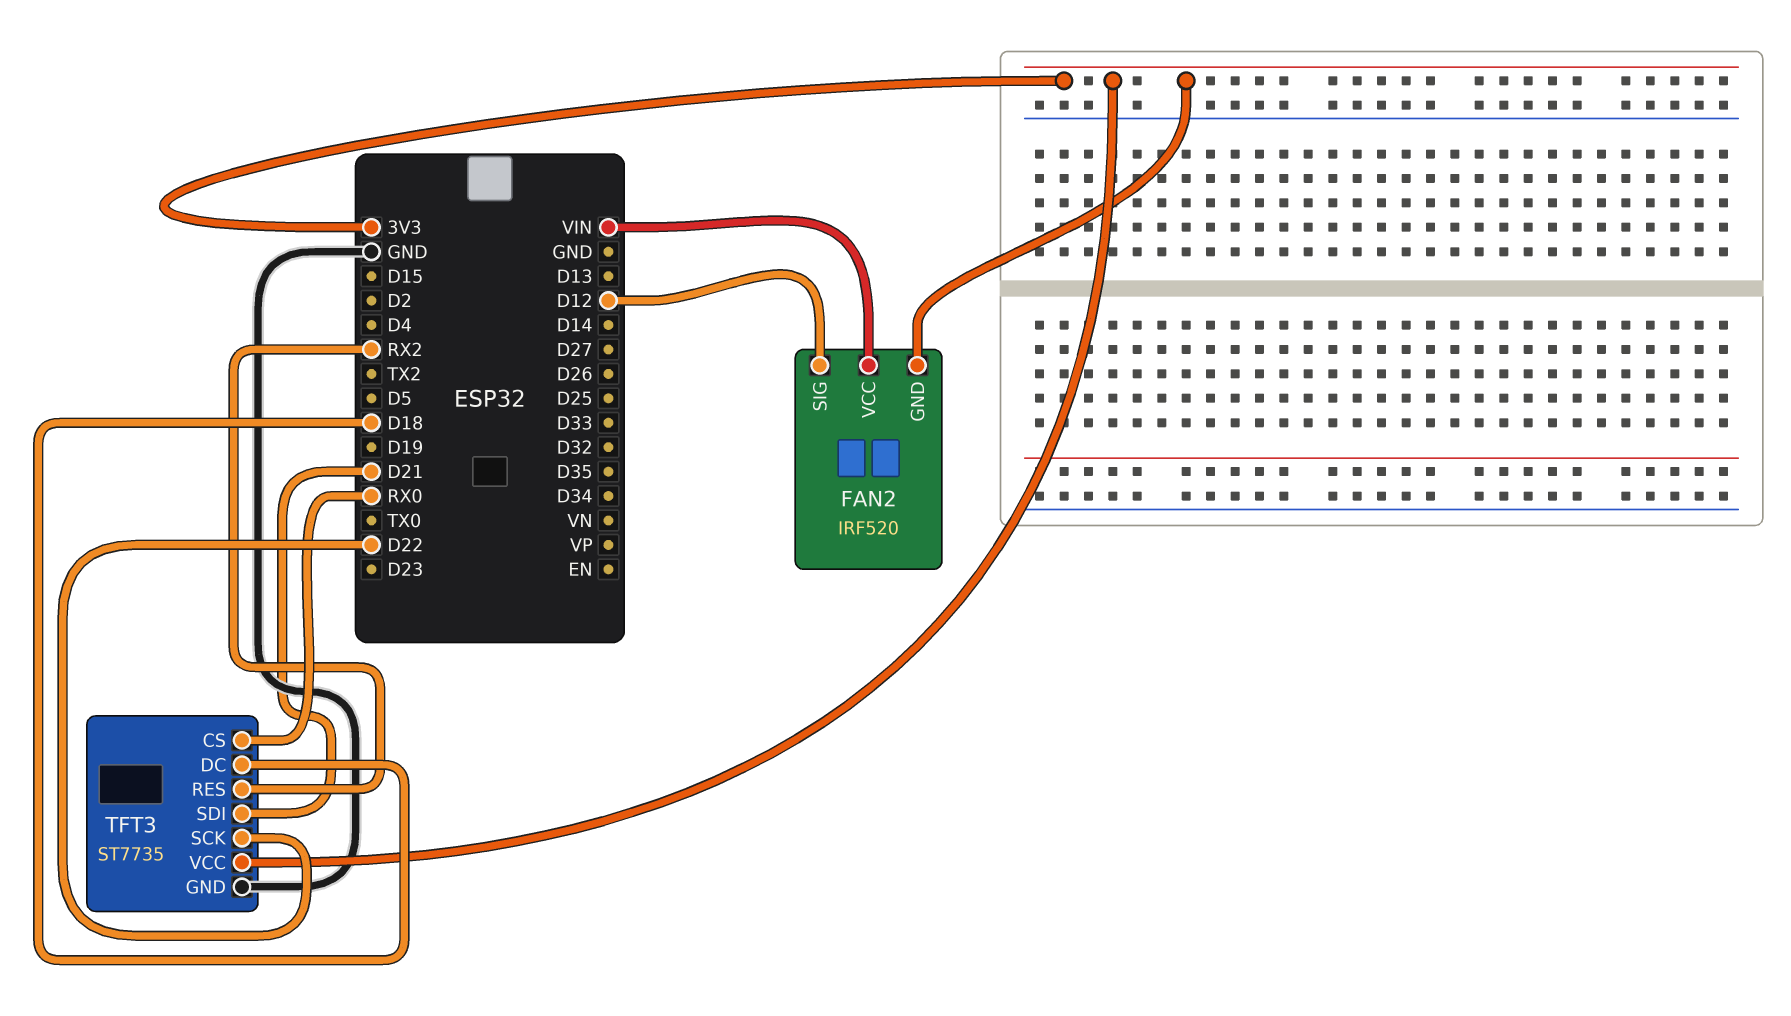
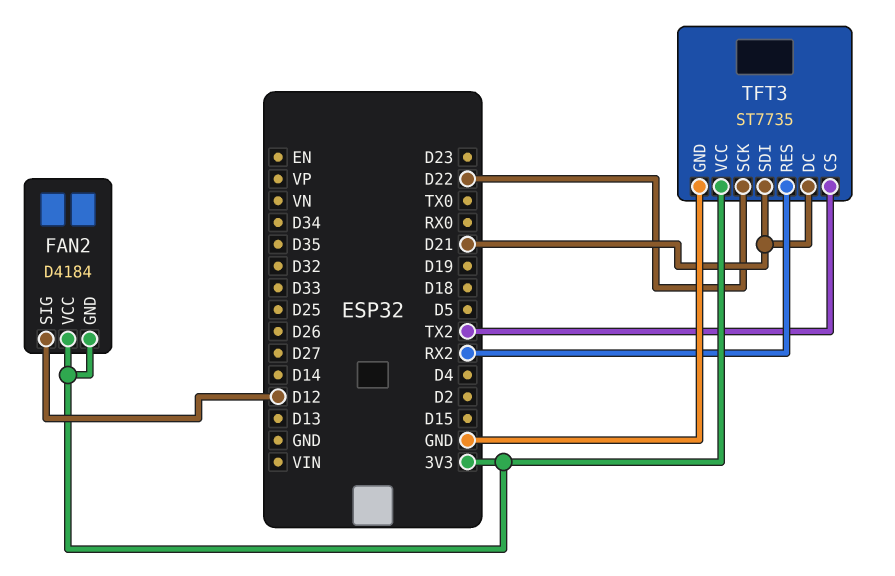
FAN2: IRF520 -> D4184
FAN2 pin VCC: VIN -> 3V3
TFT3 pin CS: RX0 -> TX2
TFT3 pin DC: D18 -> D21

